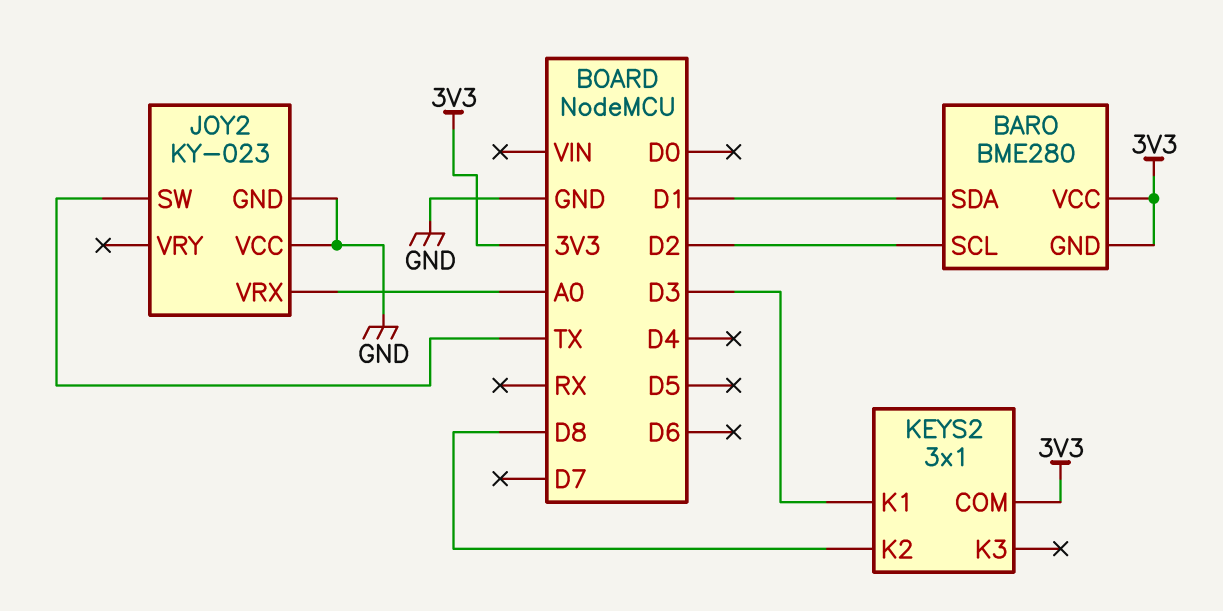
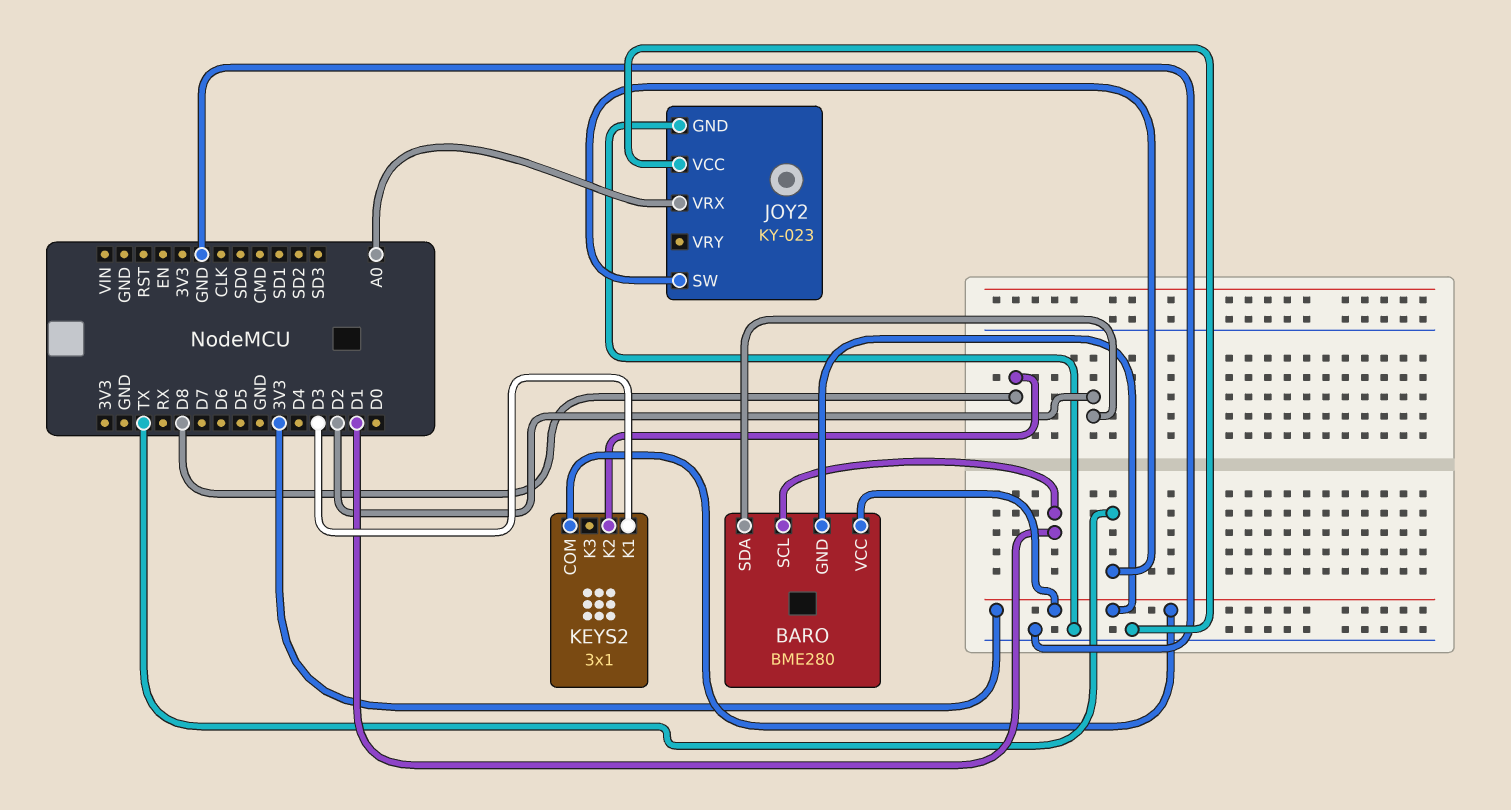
BARO pin SCL: D2 -> D1
BARO pin SDA: D1 -> D2

